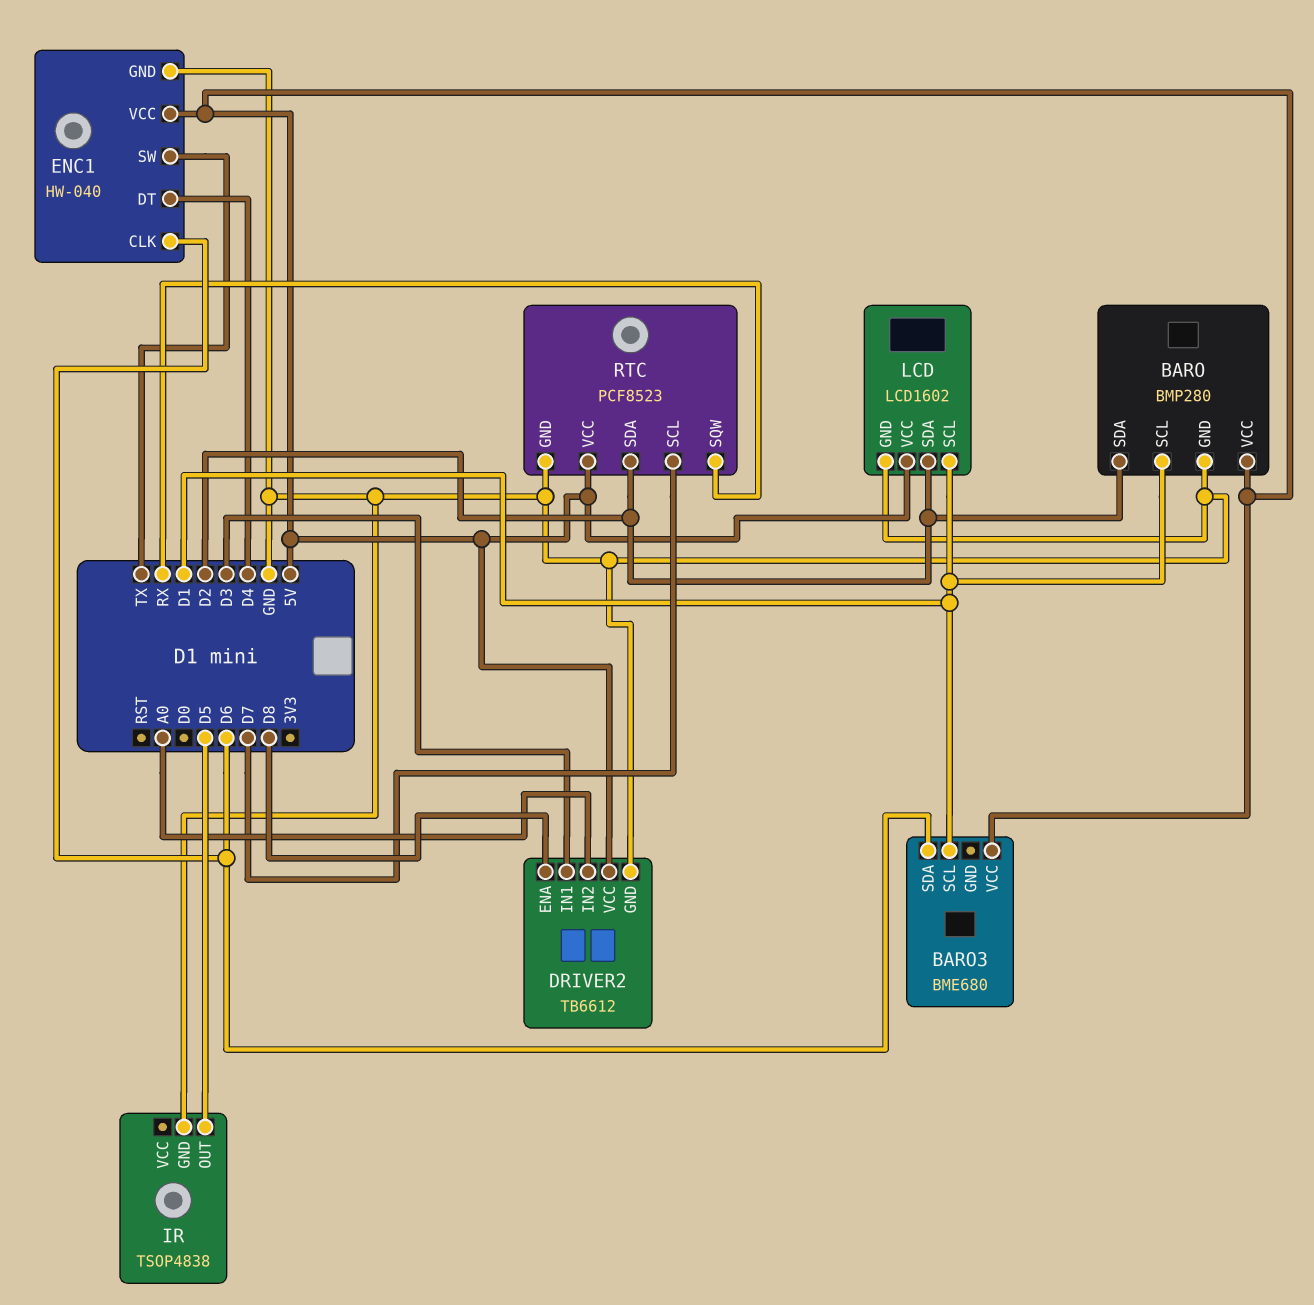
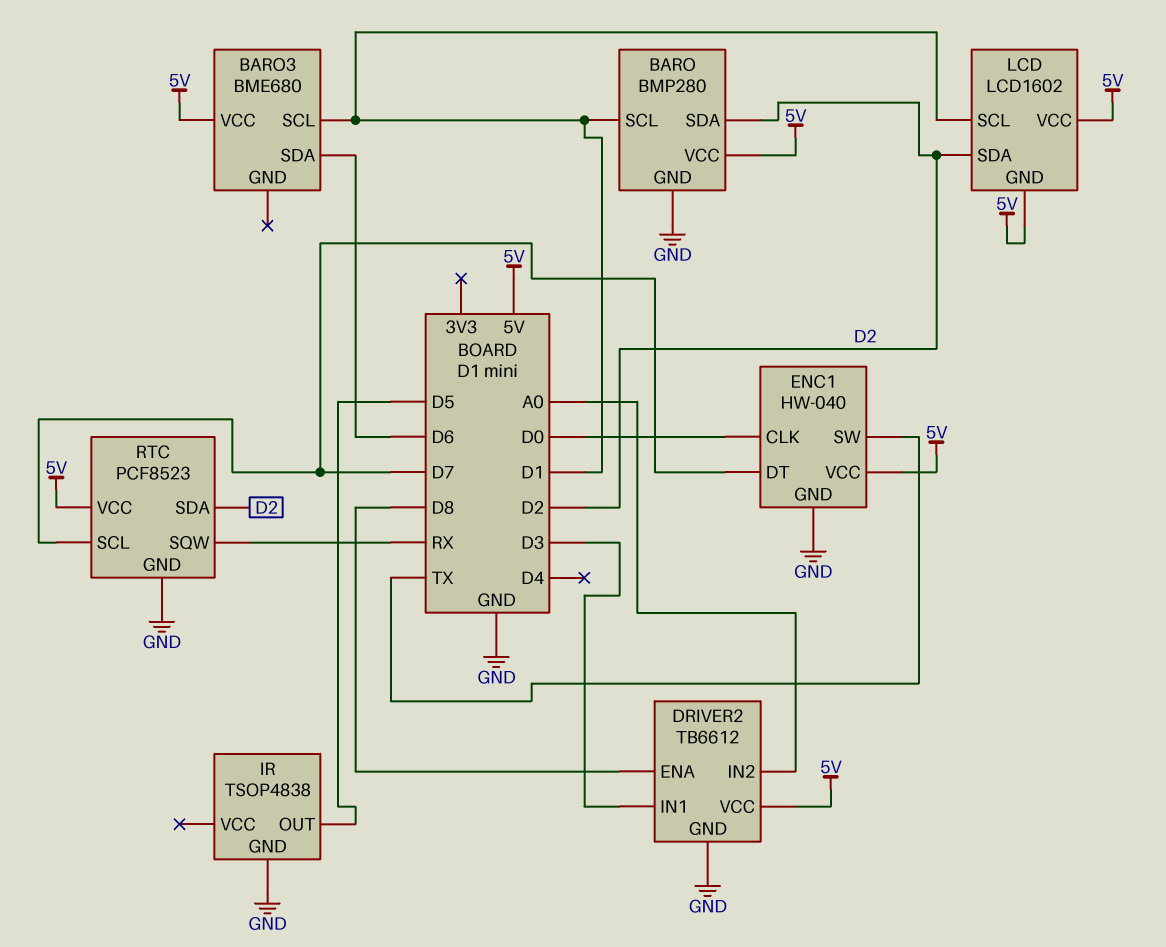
ENC1 pin CLK: D6 -> D0
ENC1 pin DT: D4 -> D7
LCD pin GND: GND -> 5V

